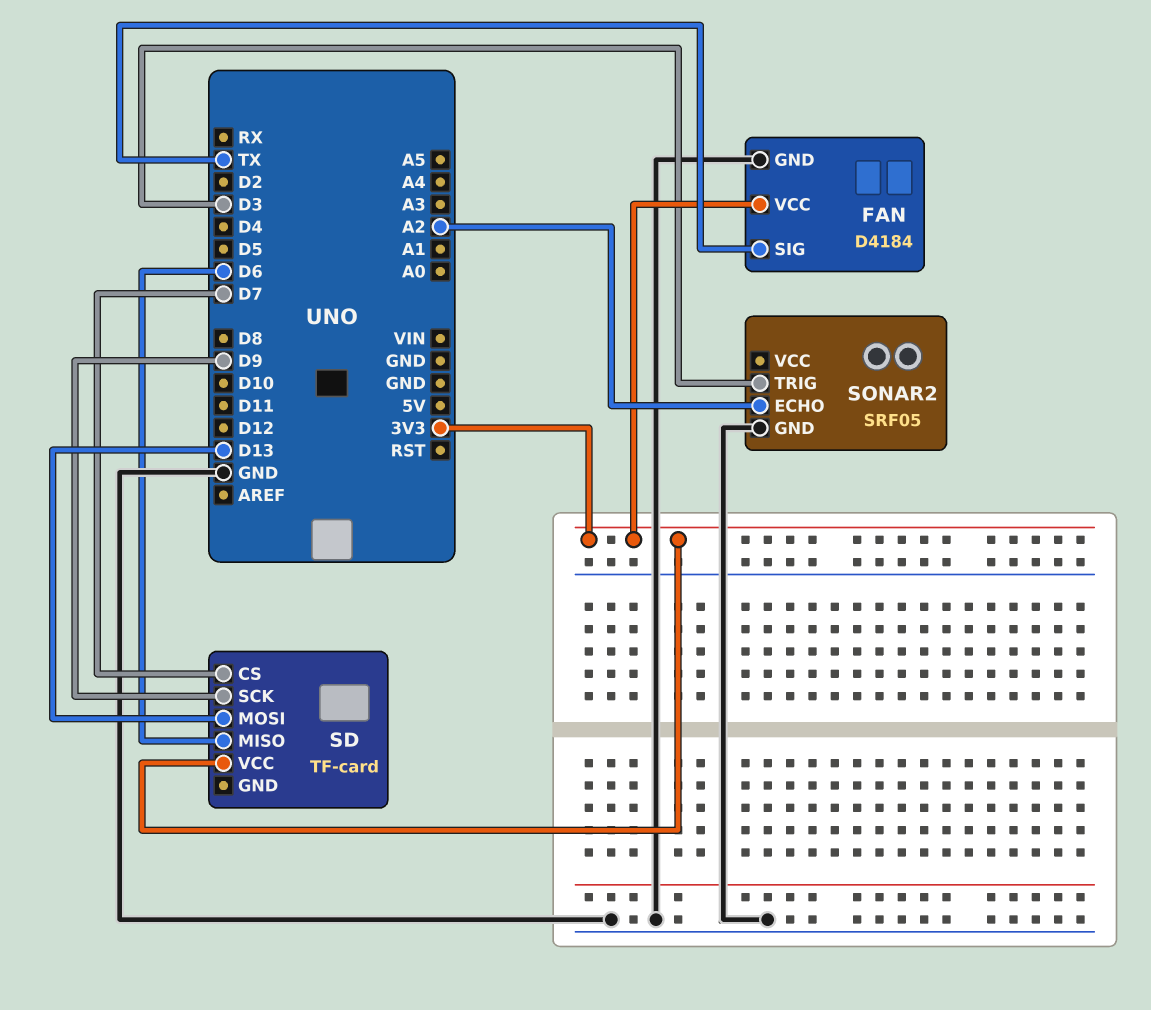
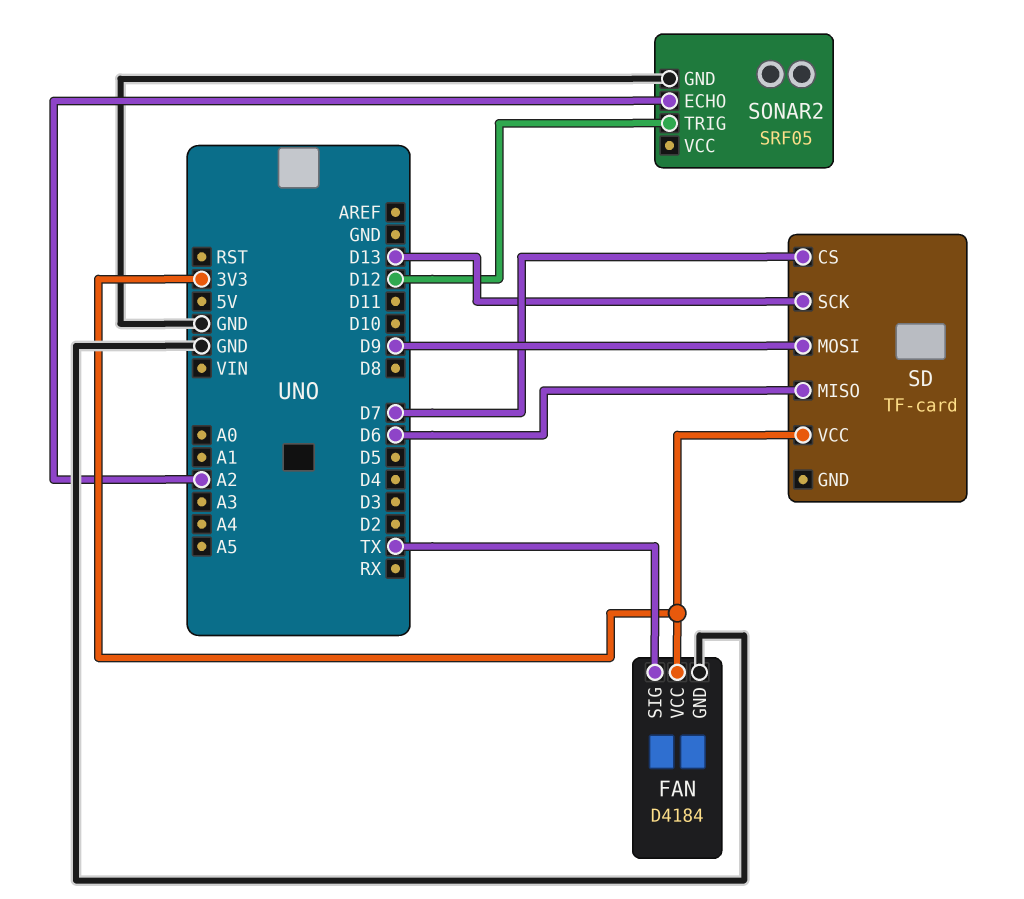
SD pin MOSI: D13 -> D9
SD pin SCK: D9 -> D13
SONAR2 pin TRIG: D3 -> D12

